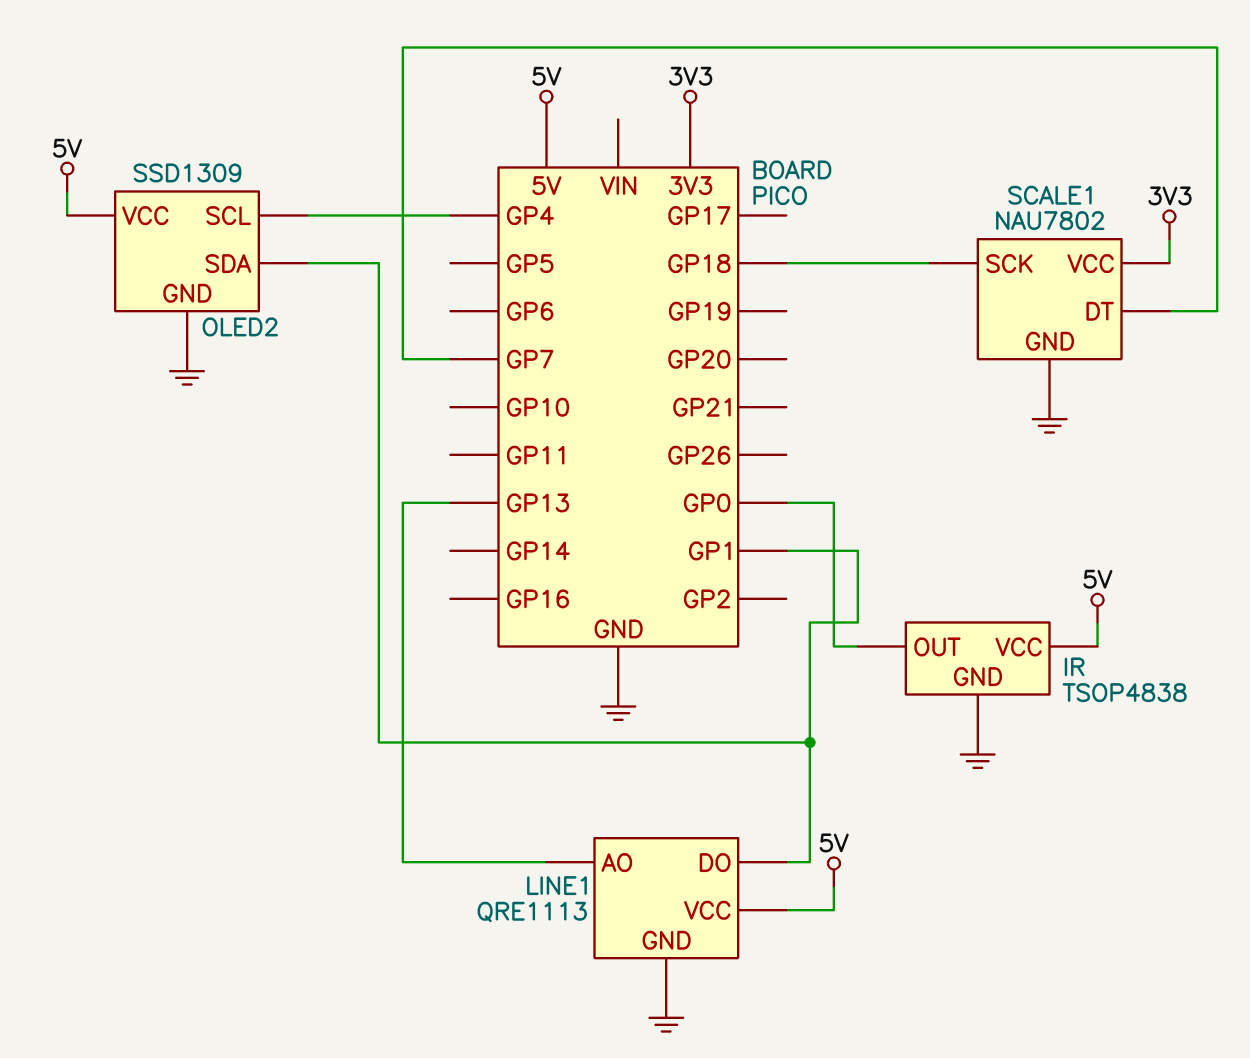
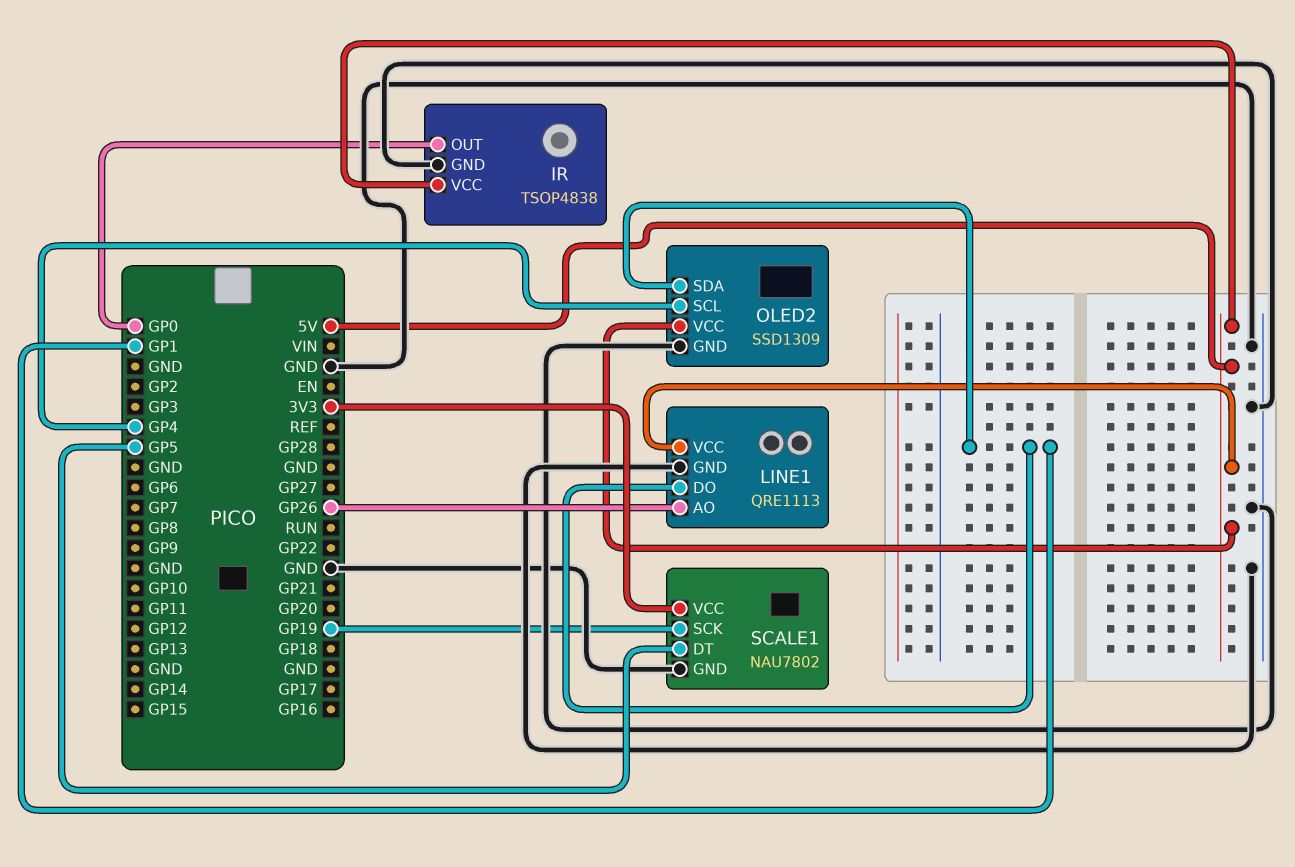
LINE1 pin AO: GP13 -> GP26
SCALE1 pin DT: GP7 -> GP5
SCALE1 pin SCK: GP18 -> GP19

